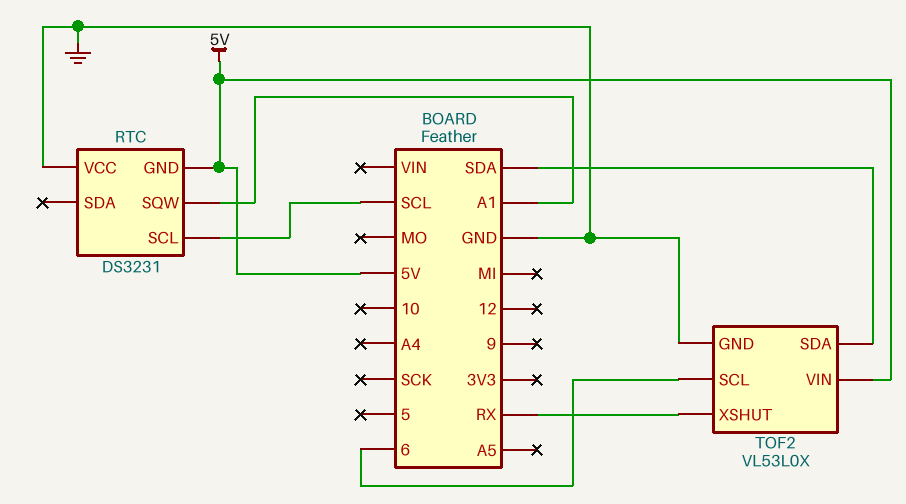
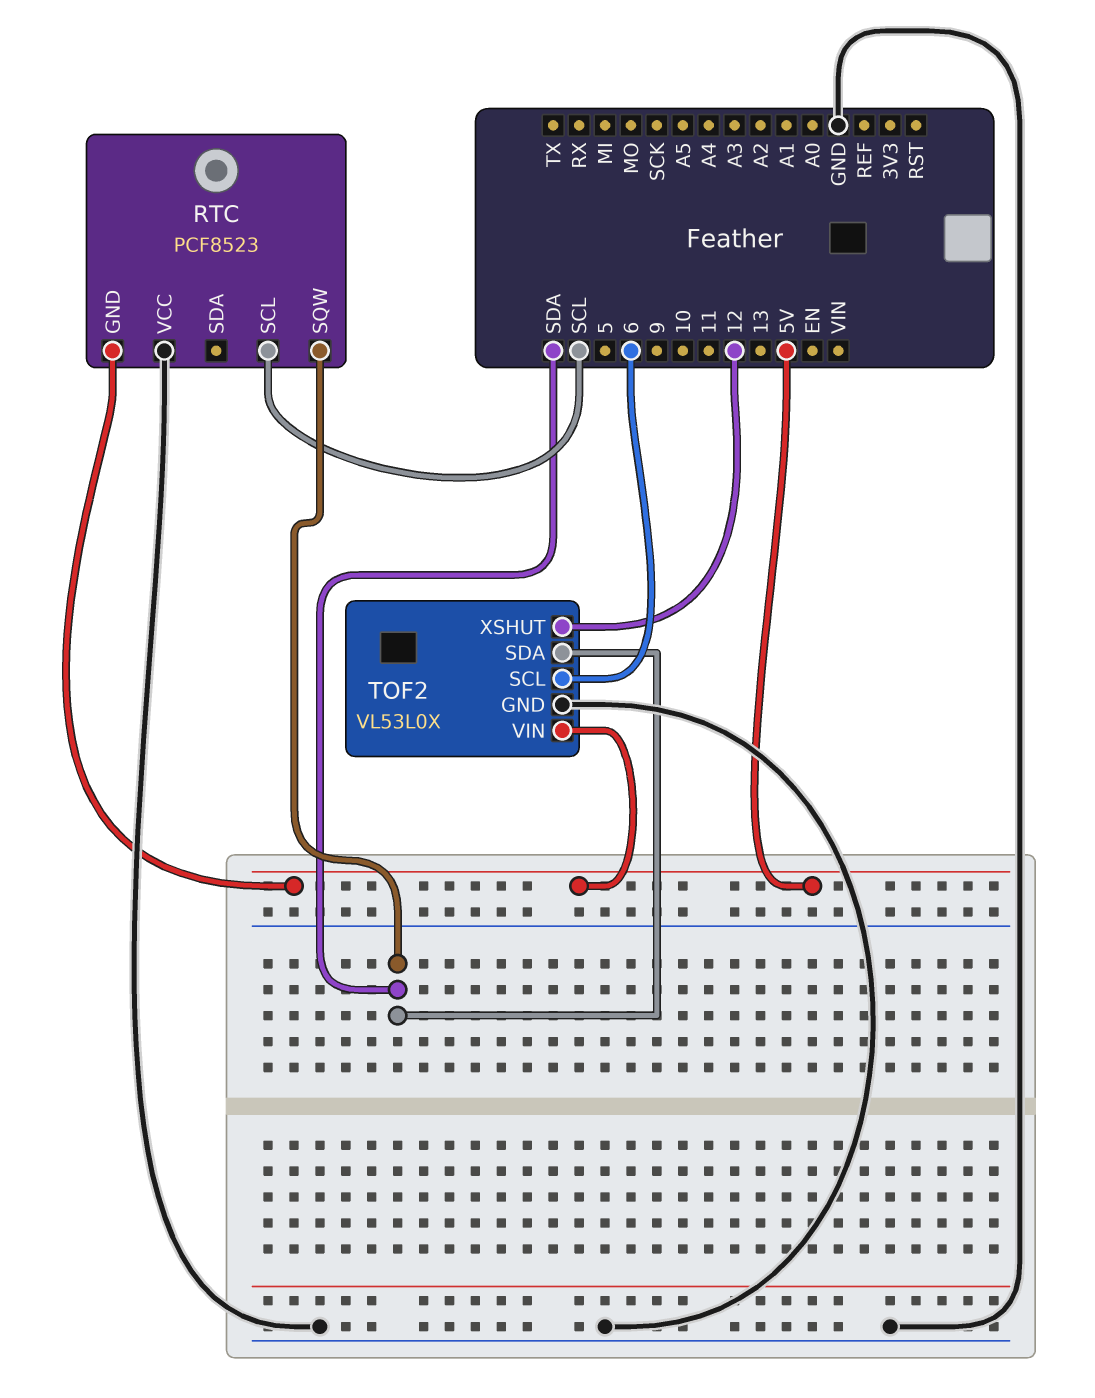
RTC: DS3231 -> PCF8523
RTC pin SQW: A1 -> SDA
TOF2 pin XSHUT: RX -> 12

